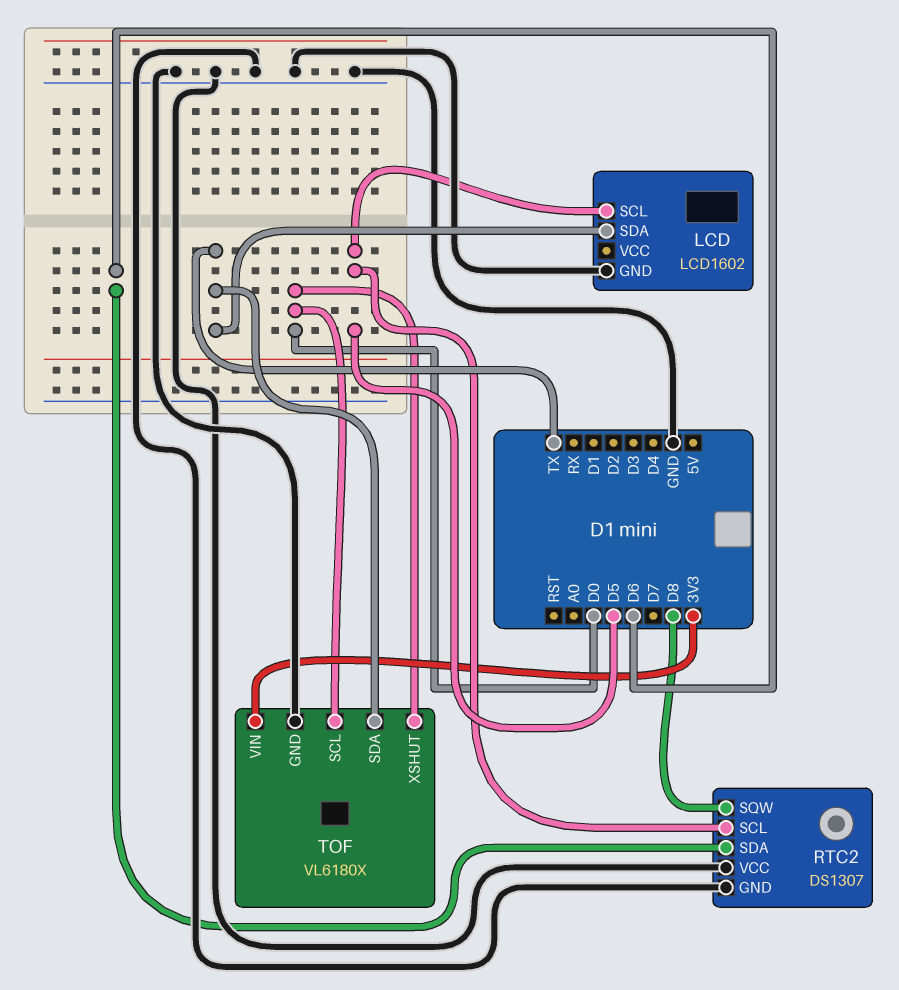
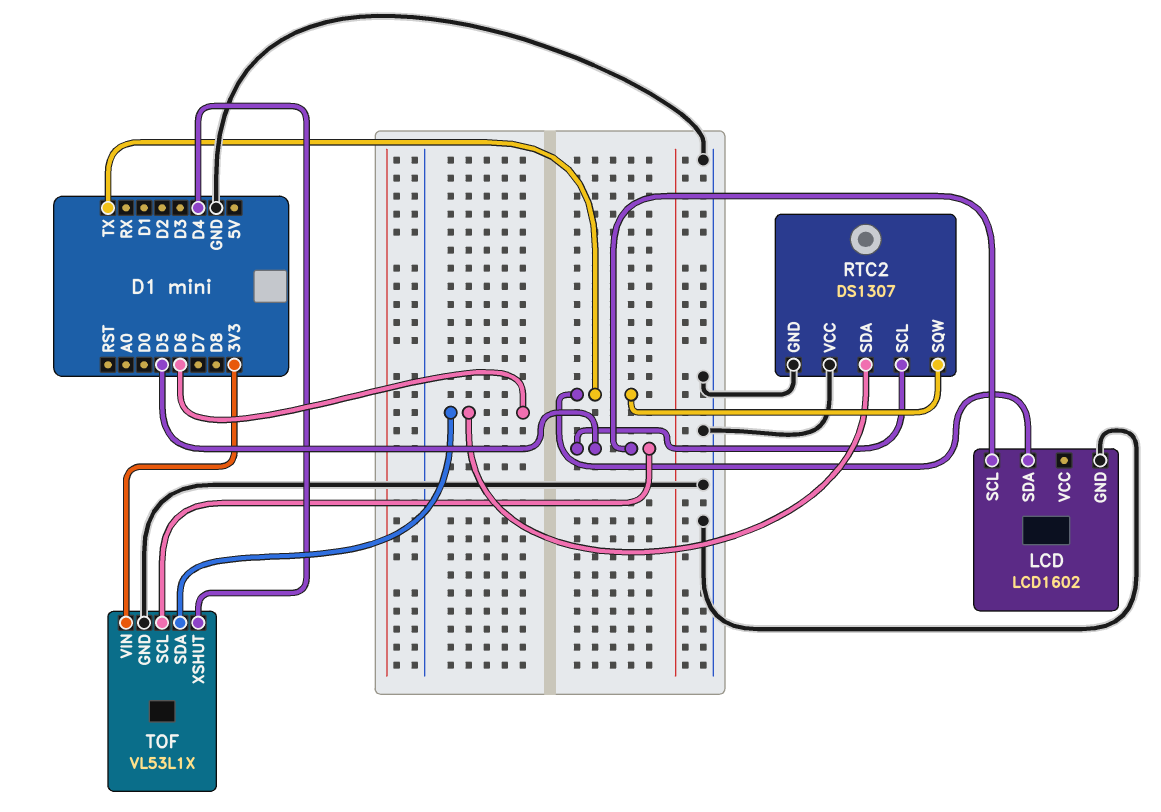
RTC2 pin SQW: D8 -> TX
TOF: VL6180X -> VL53L1X
TOF pin SCL: D0 -> D5
TOF pin SDA: TX -> D6
TOF pin XSHUT: D0 -> D4

